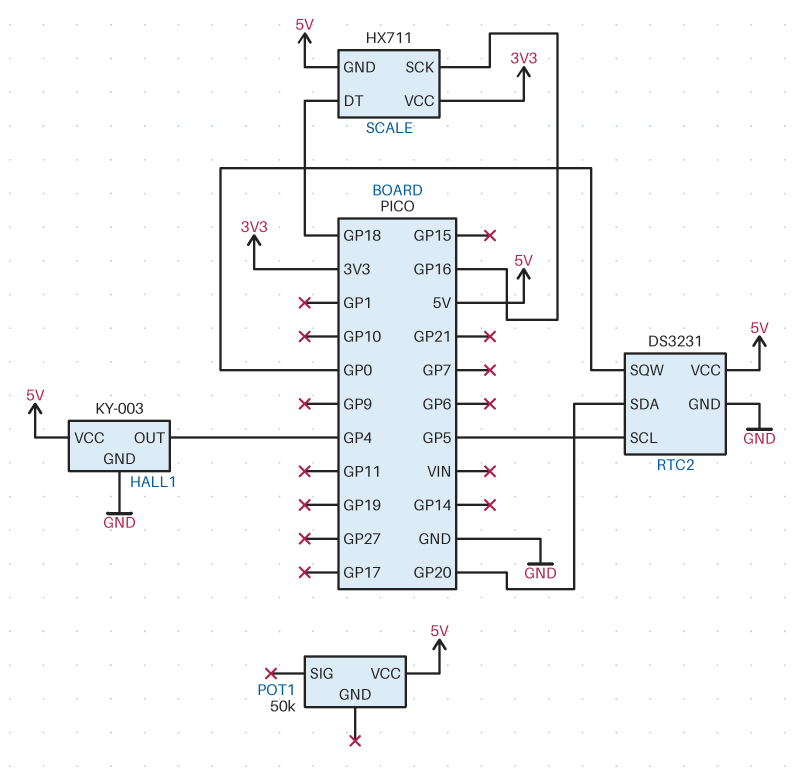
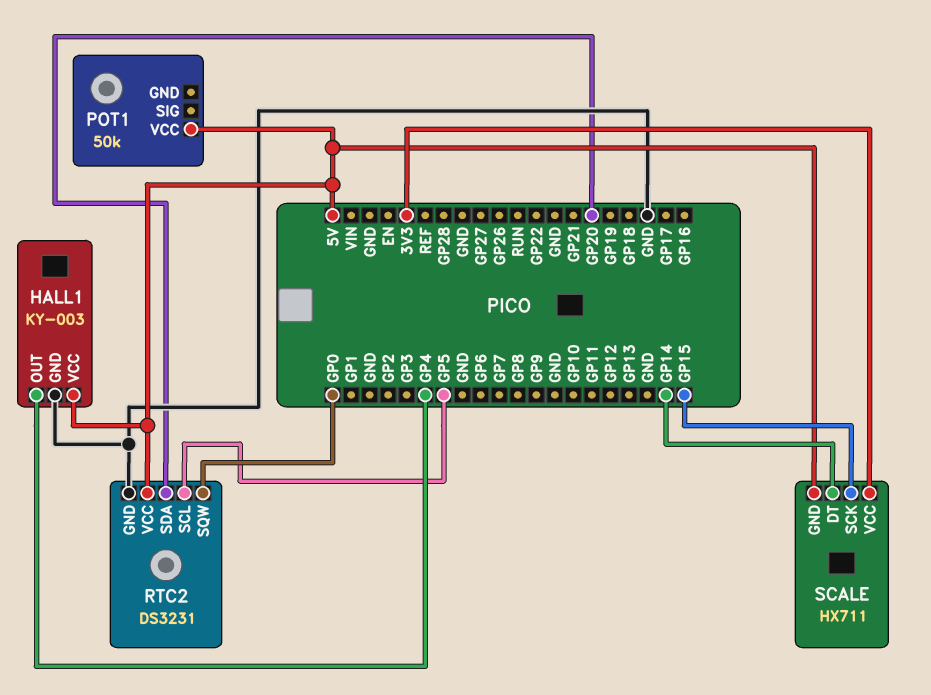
SCALE pin DT: GP18 -> GP14
SCALE pin SCK: GP16 -> GP15

